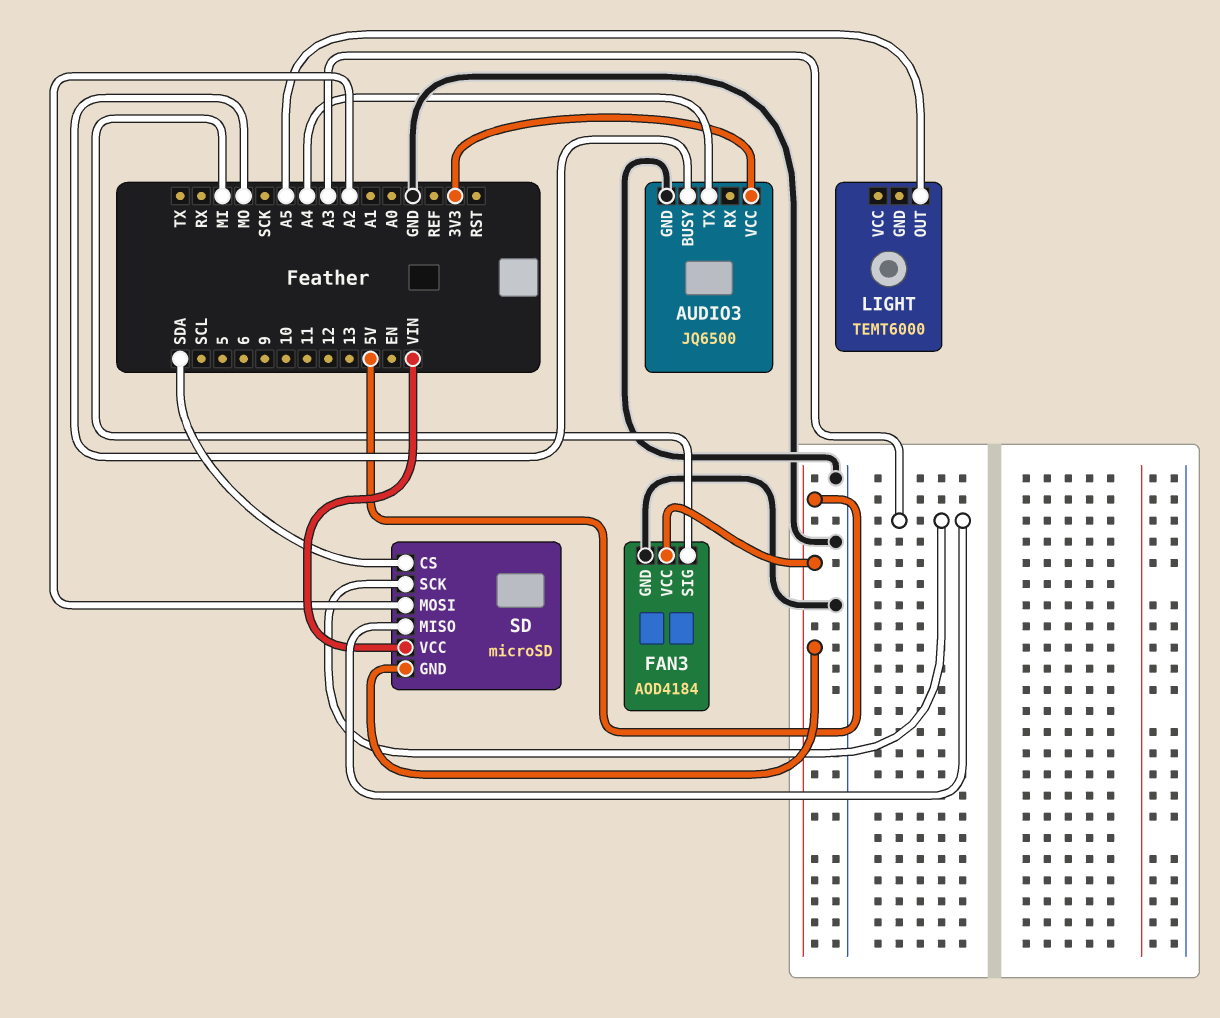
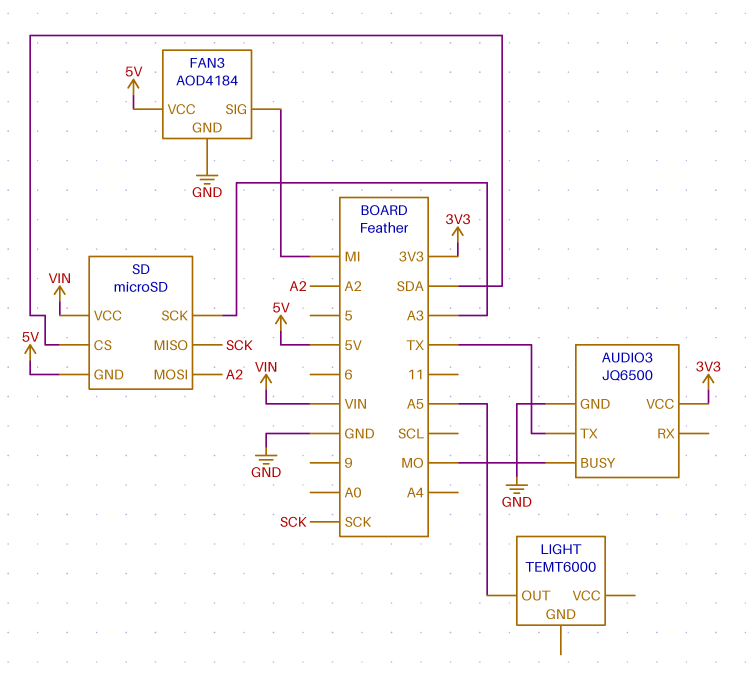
AUDIO3 pin TX: A4 -> TX
SD pin MISO: A3 -> SCK

